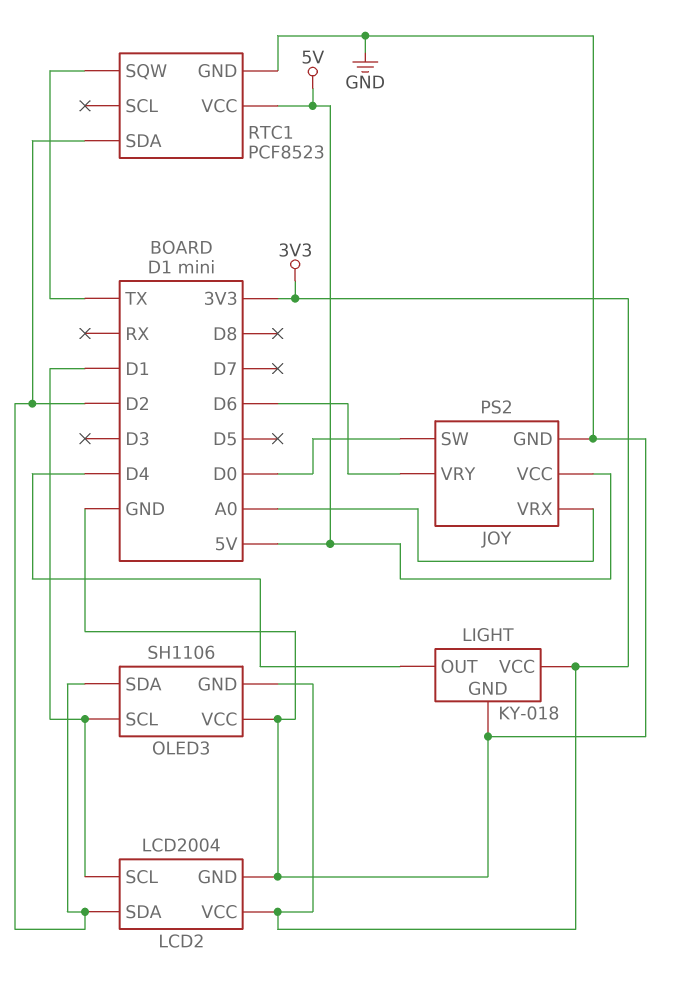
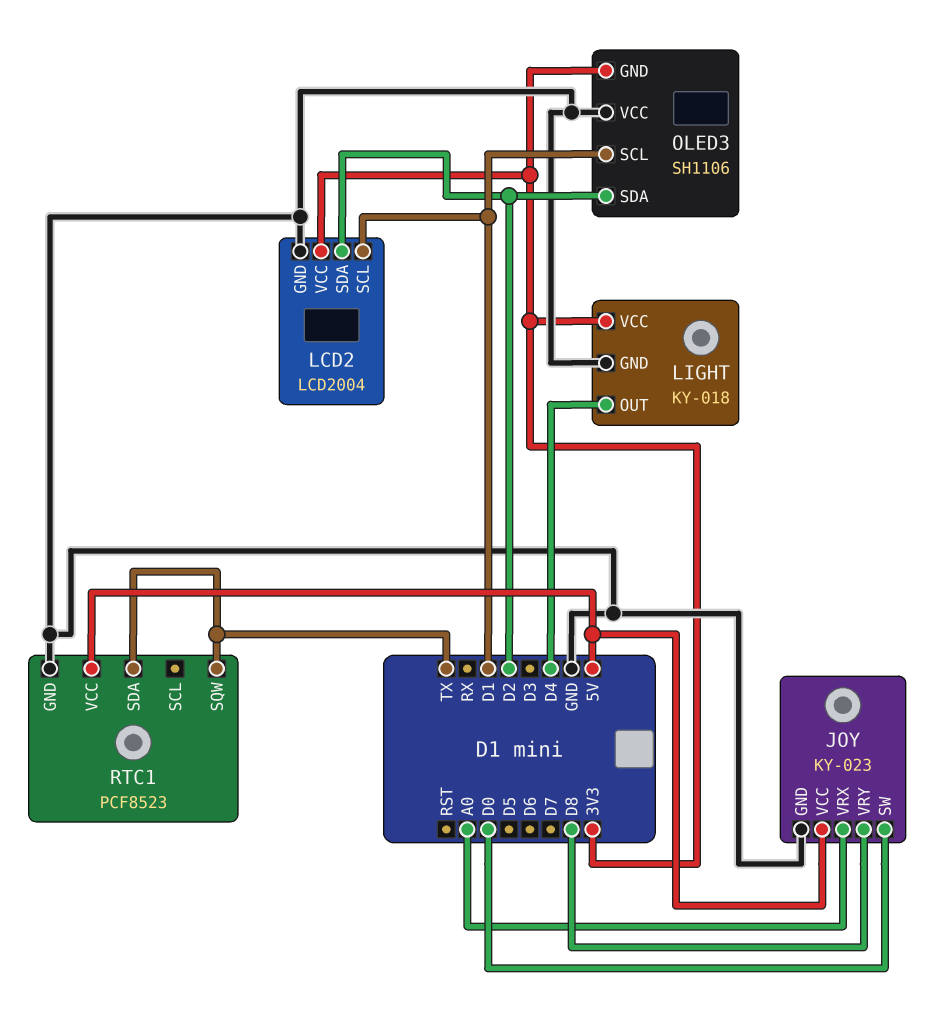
JOY: PS2 -> KY-023
JOY pin VRY: D6 -> D8
RTC1 pin SDA: D2 -> TX

